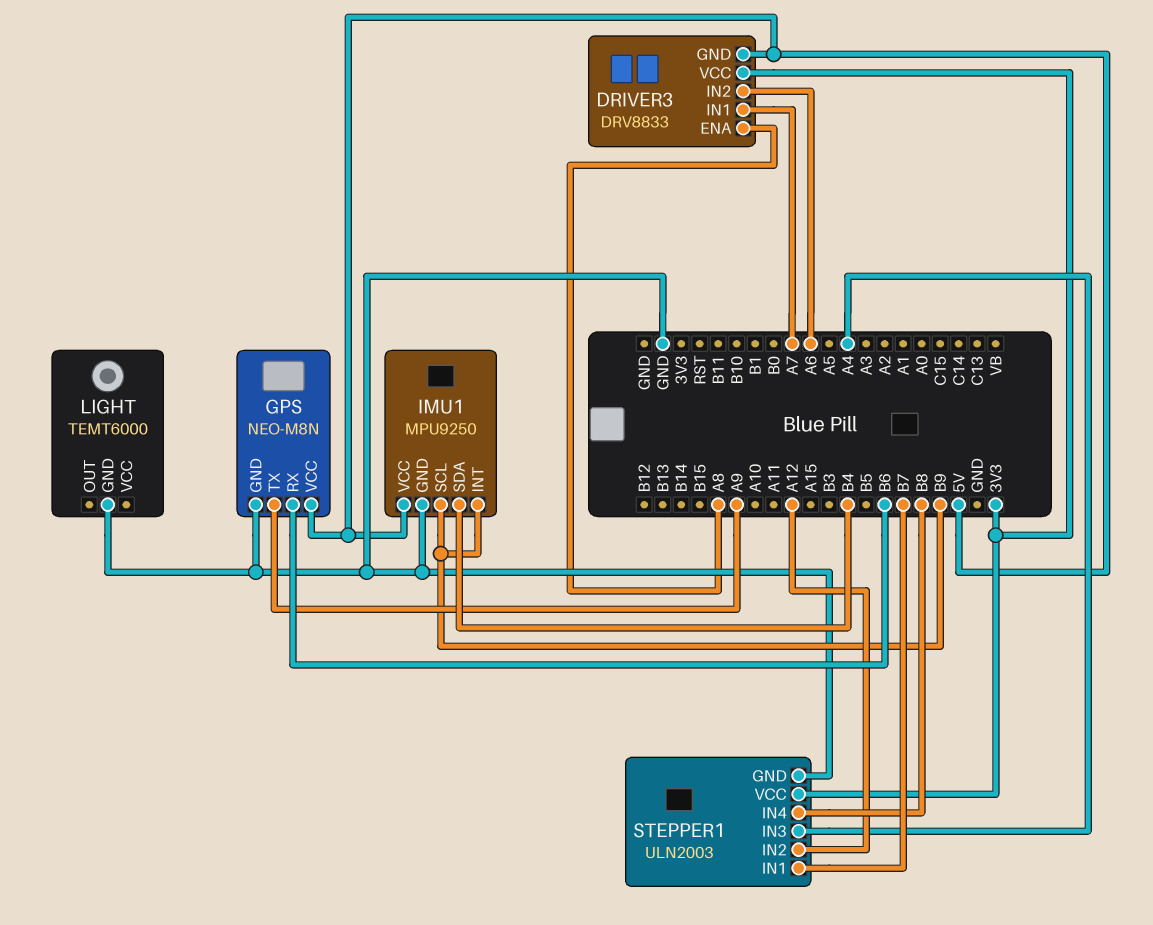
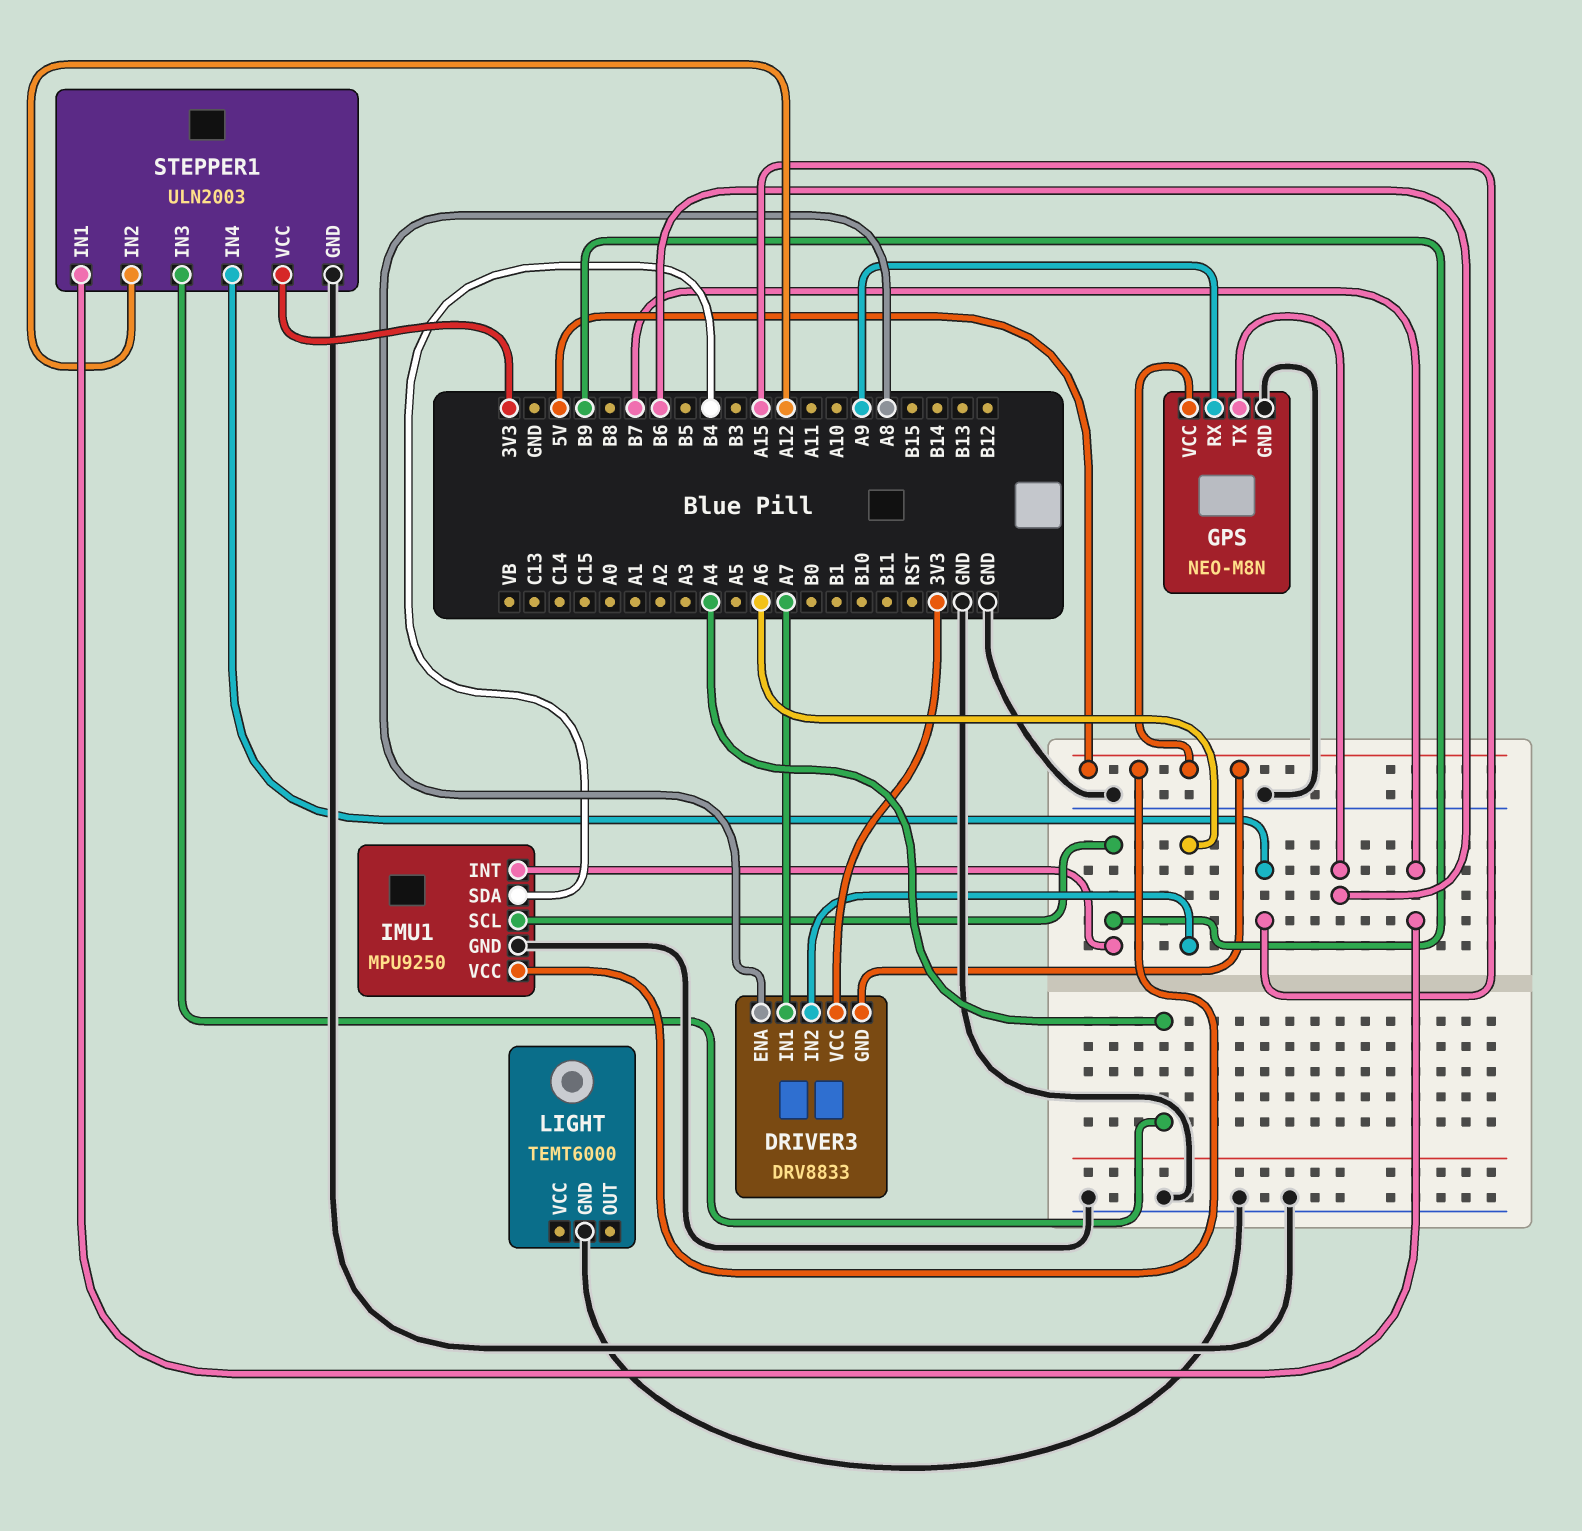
GPS pin RX: B6 -> A9
GPS pin TX: A9 -> B6
STEPPER1 pin IN4: B8 -> A15

